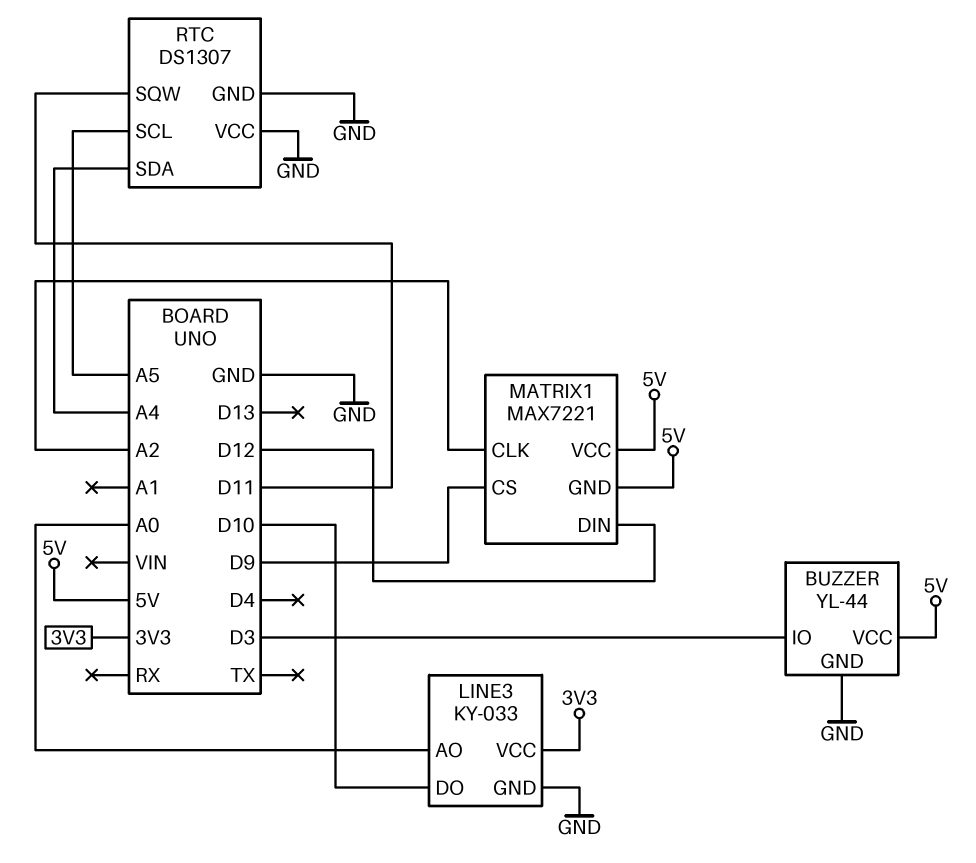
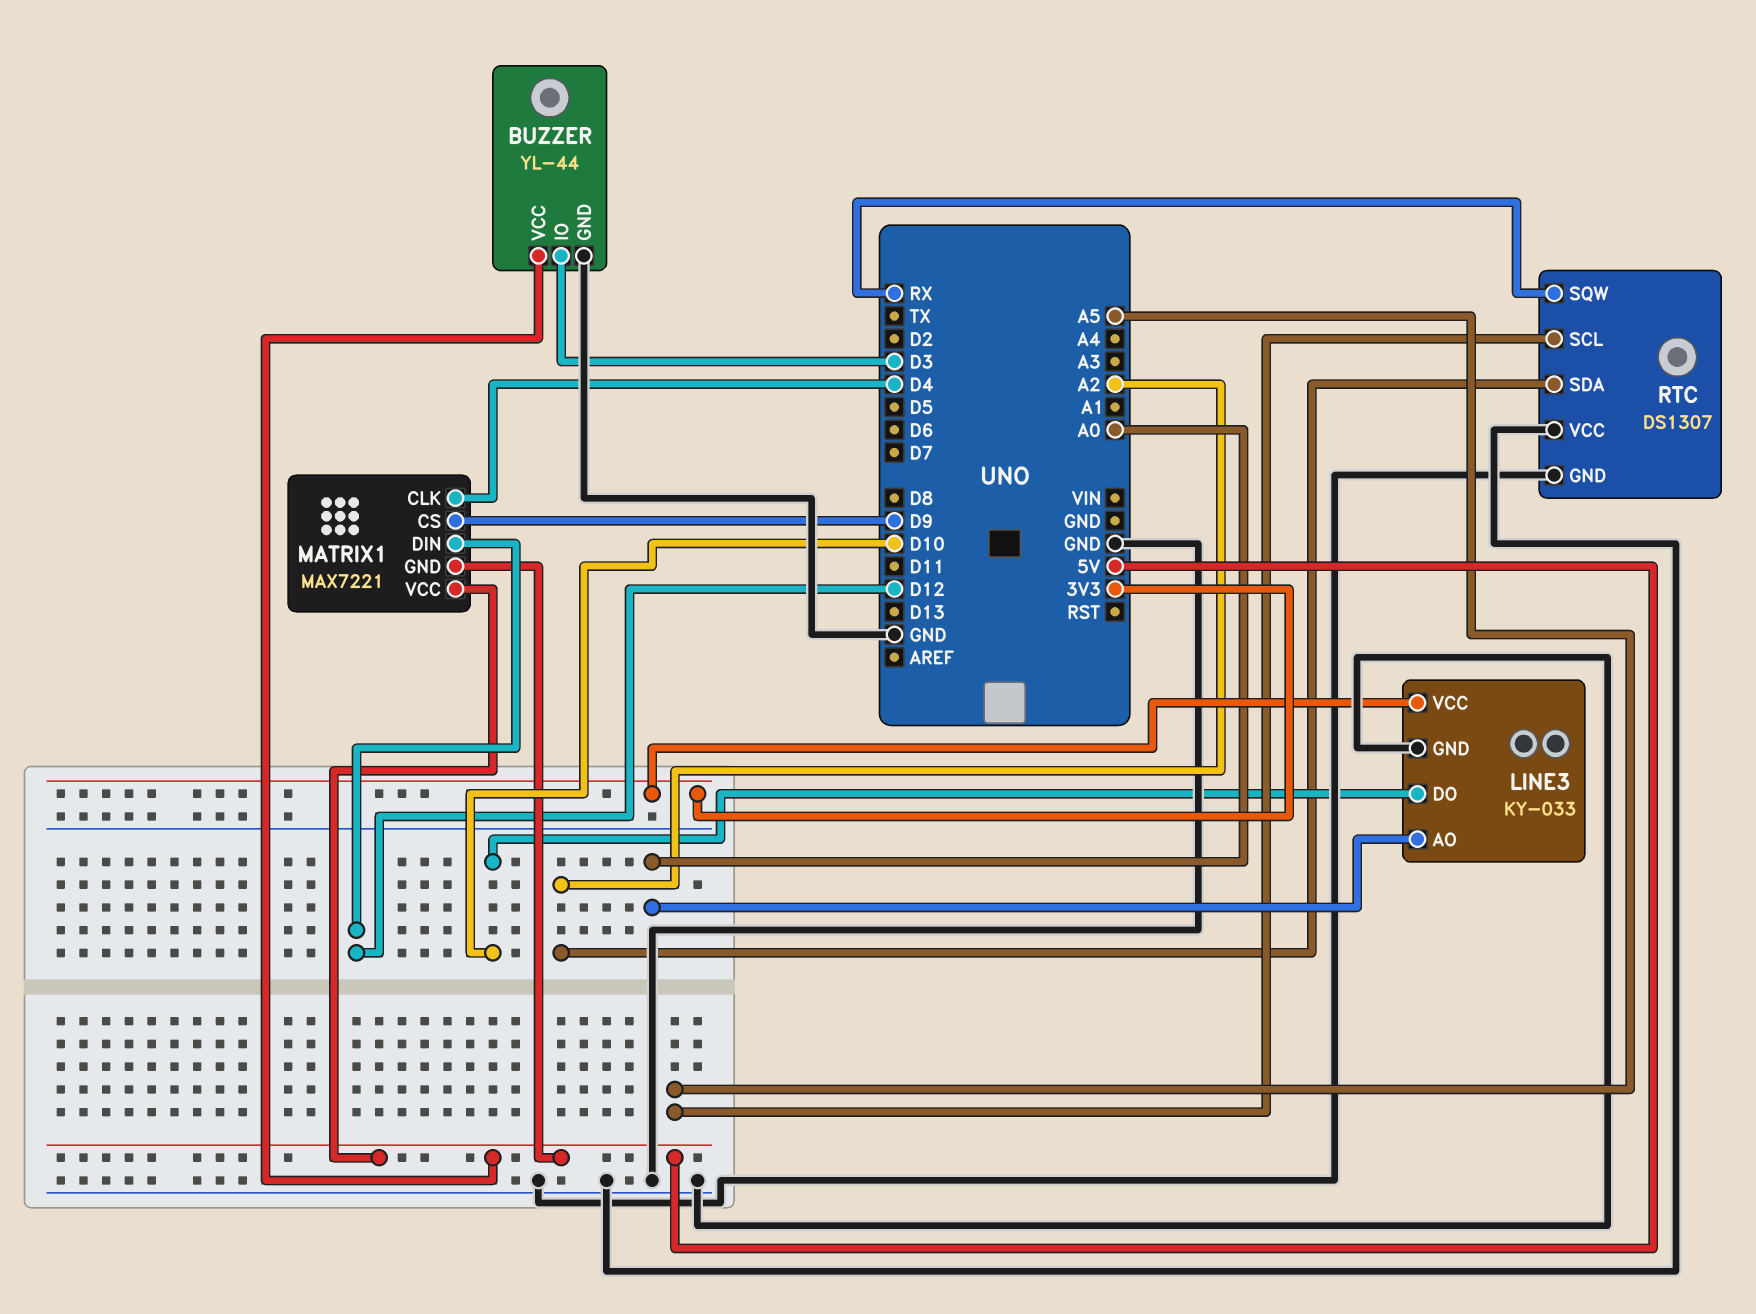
MATRIX1 pin CLK: A2 -> D4
RTC pin SDA: A4 -> A2
RTC pin SQW: D11 -> RX

